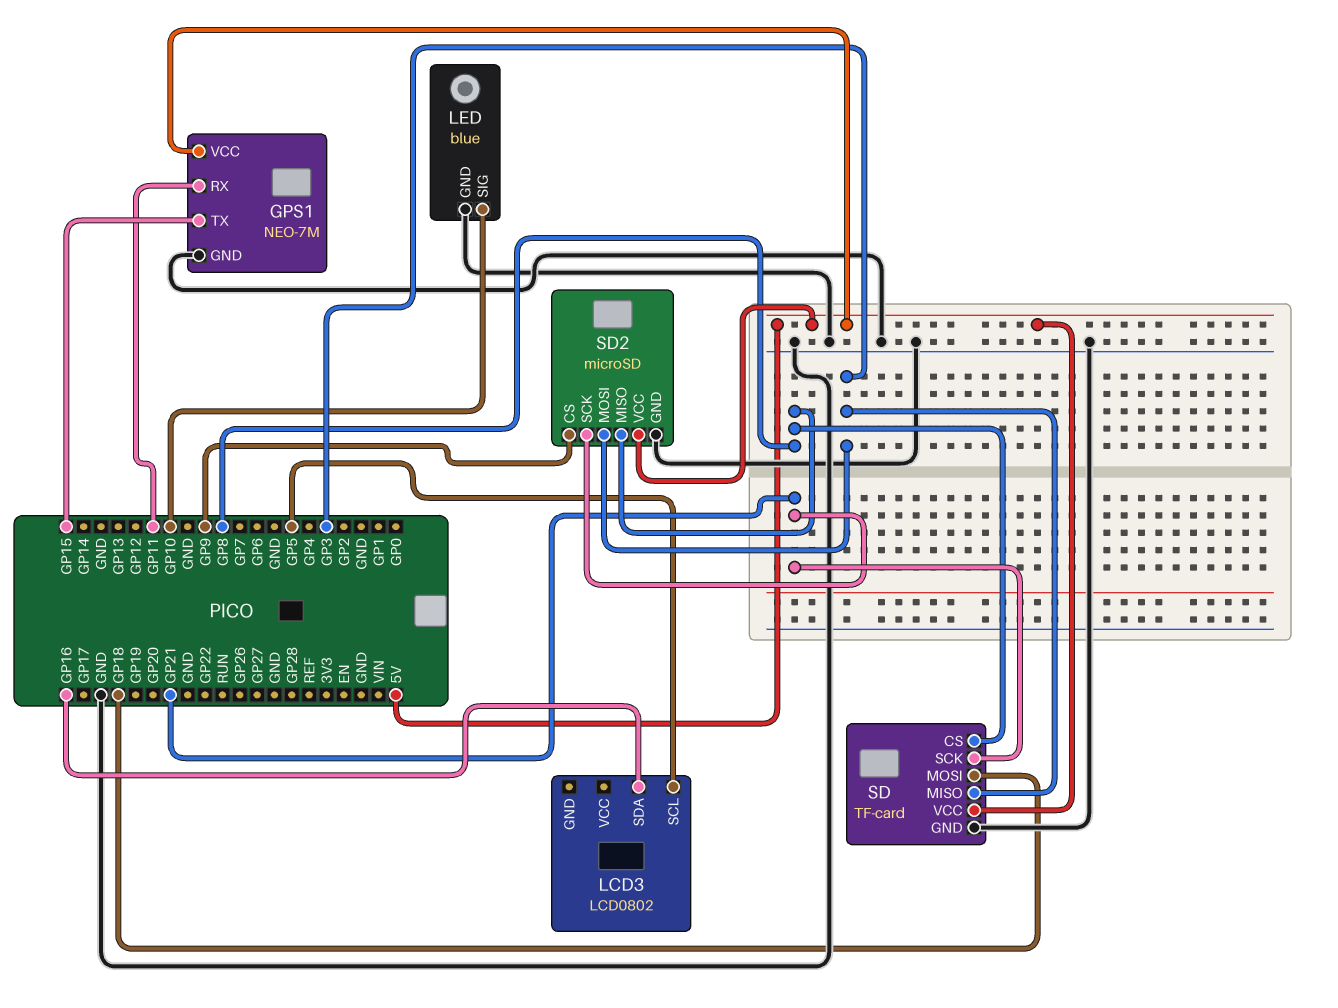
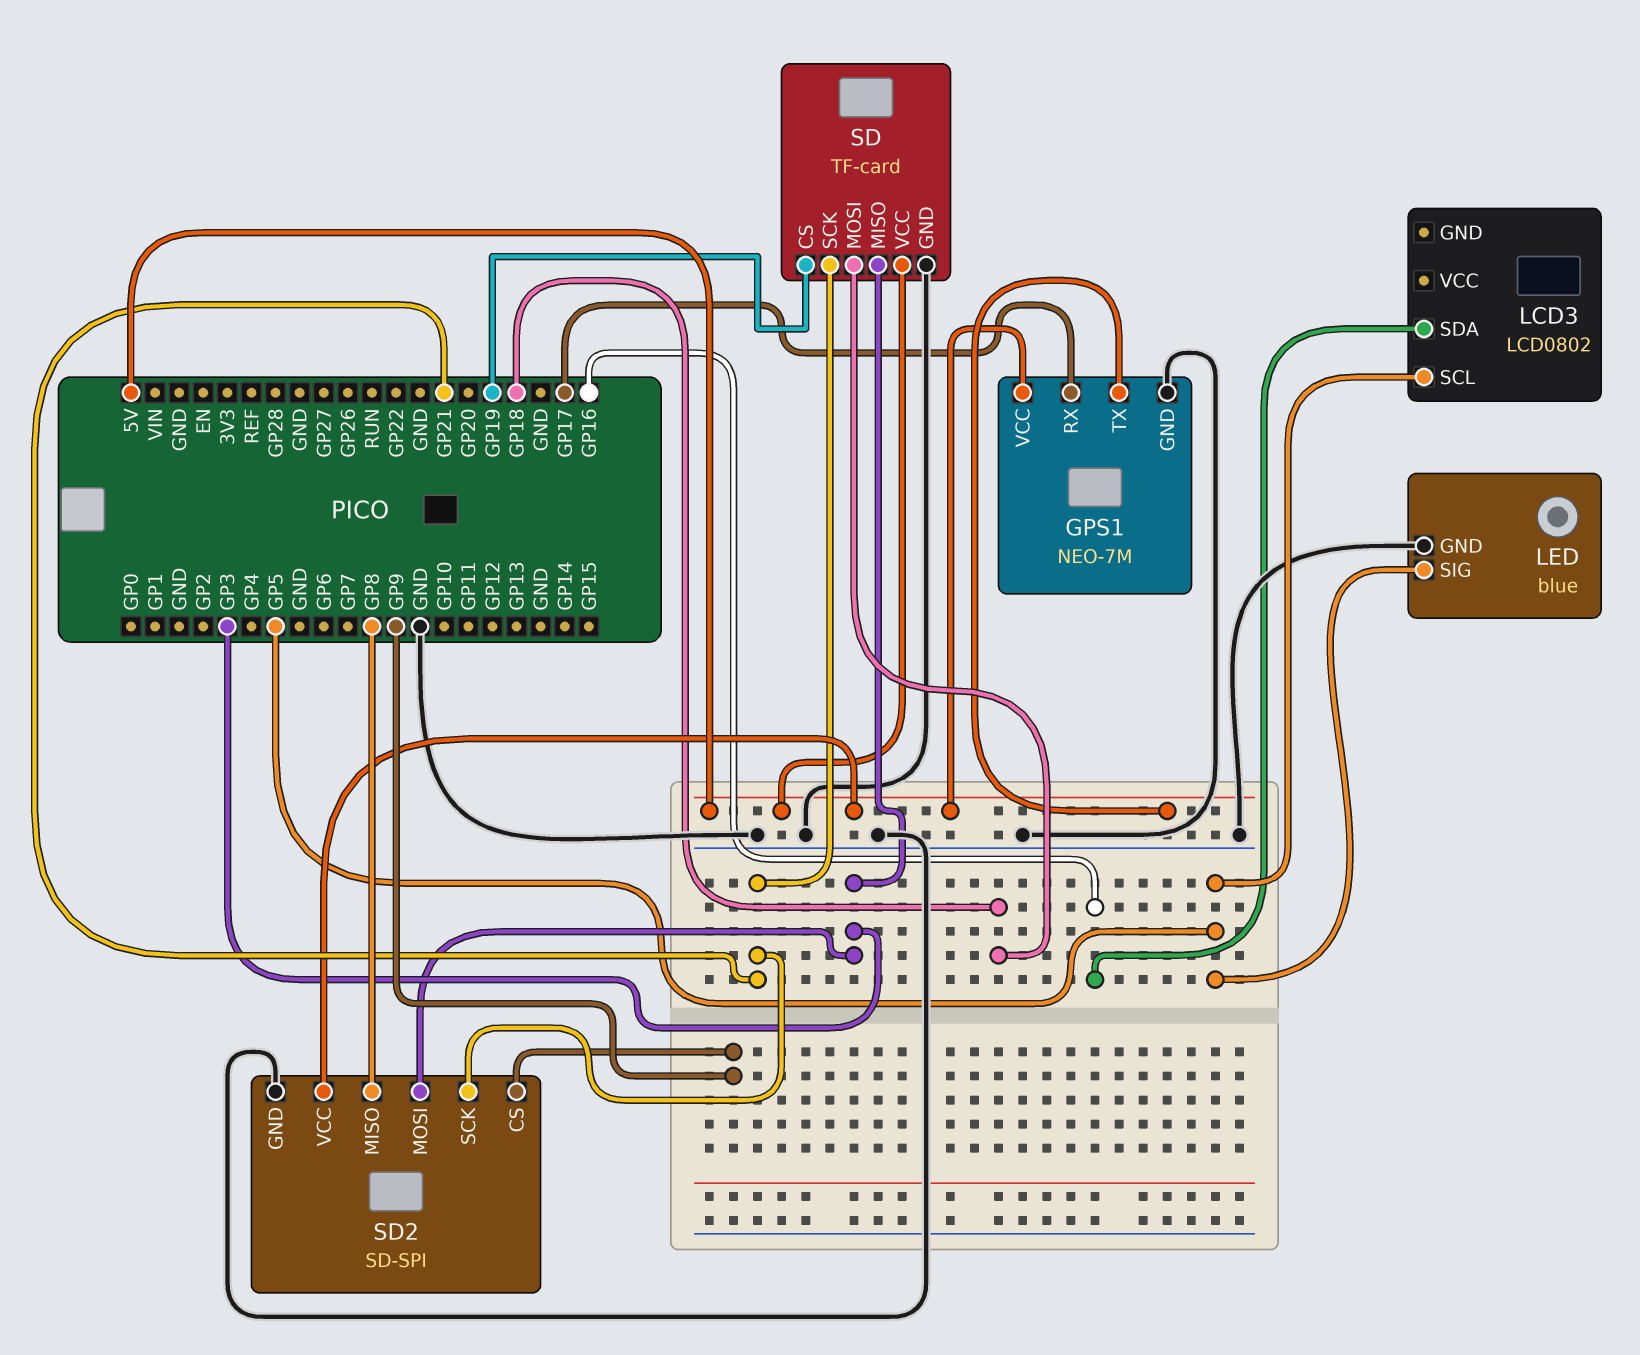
GPS1 pin RX: GP11 -> GP17
GPS1 pin TX: GP15 -> 5V
LED pin SIG: GP10 -> GP5
SD pin CS: GP8 -> GP19
SD2: microSD -> SD-SPI

